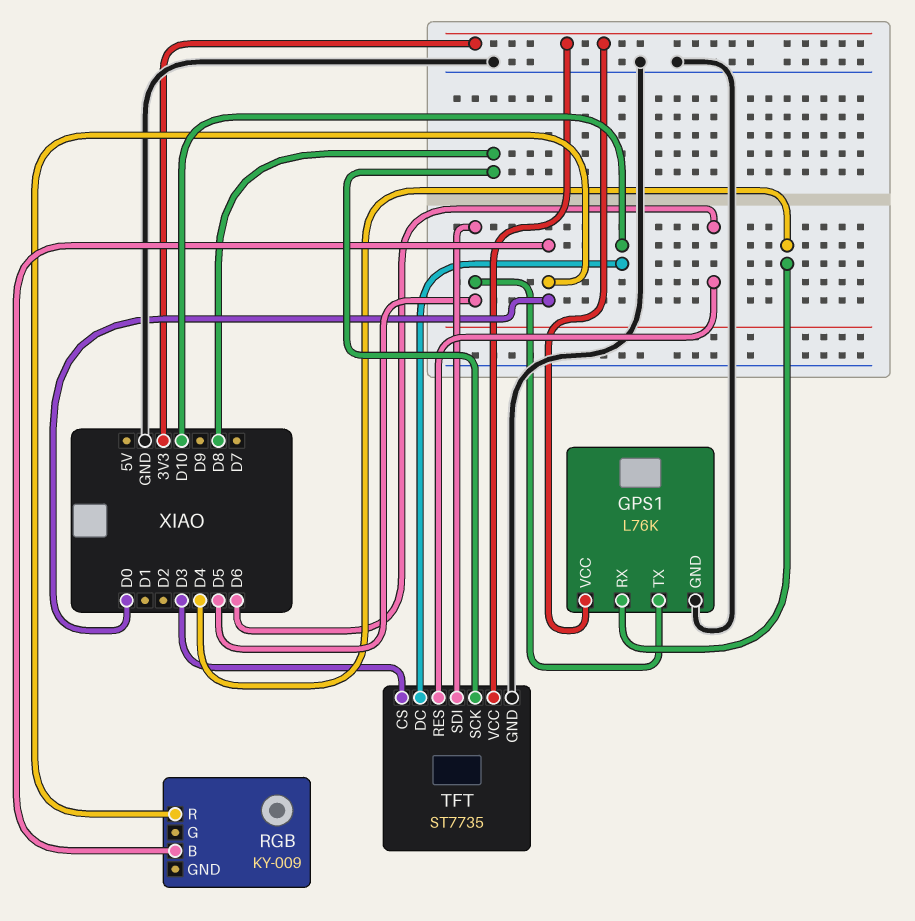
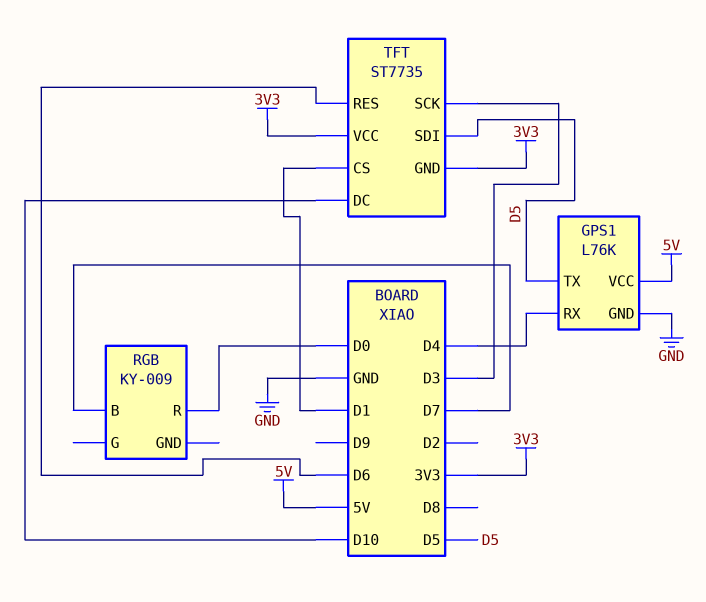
GPS1 pin VCC: 3V3 -> 5V
RGB pin B: D0 -> D7
TFT pin CS: D3 -> D1
TFT pin GND: GND -> 3V3
TFT pin SCK: D8 -> D3

